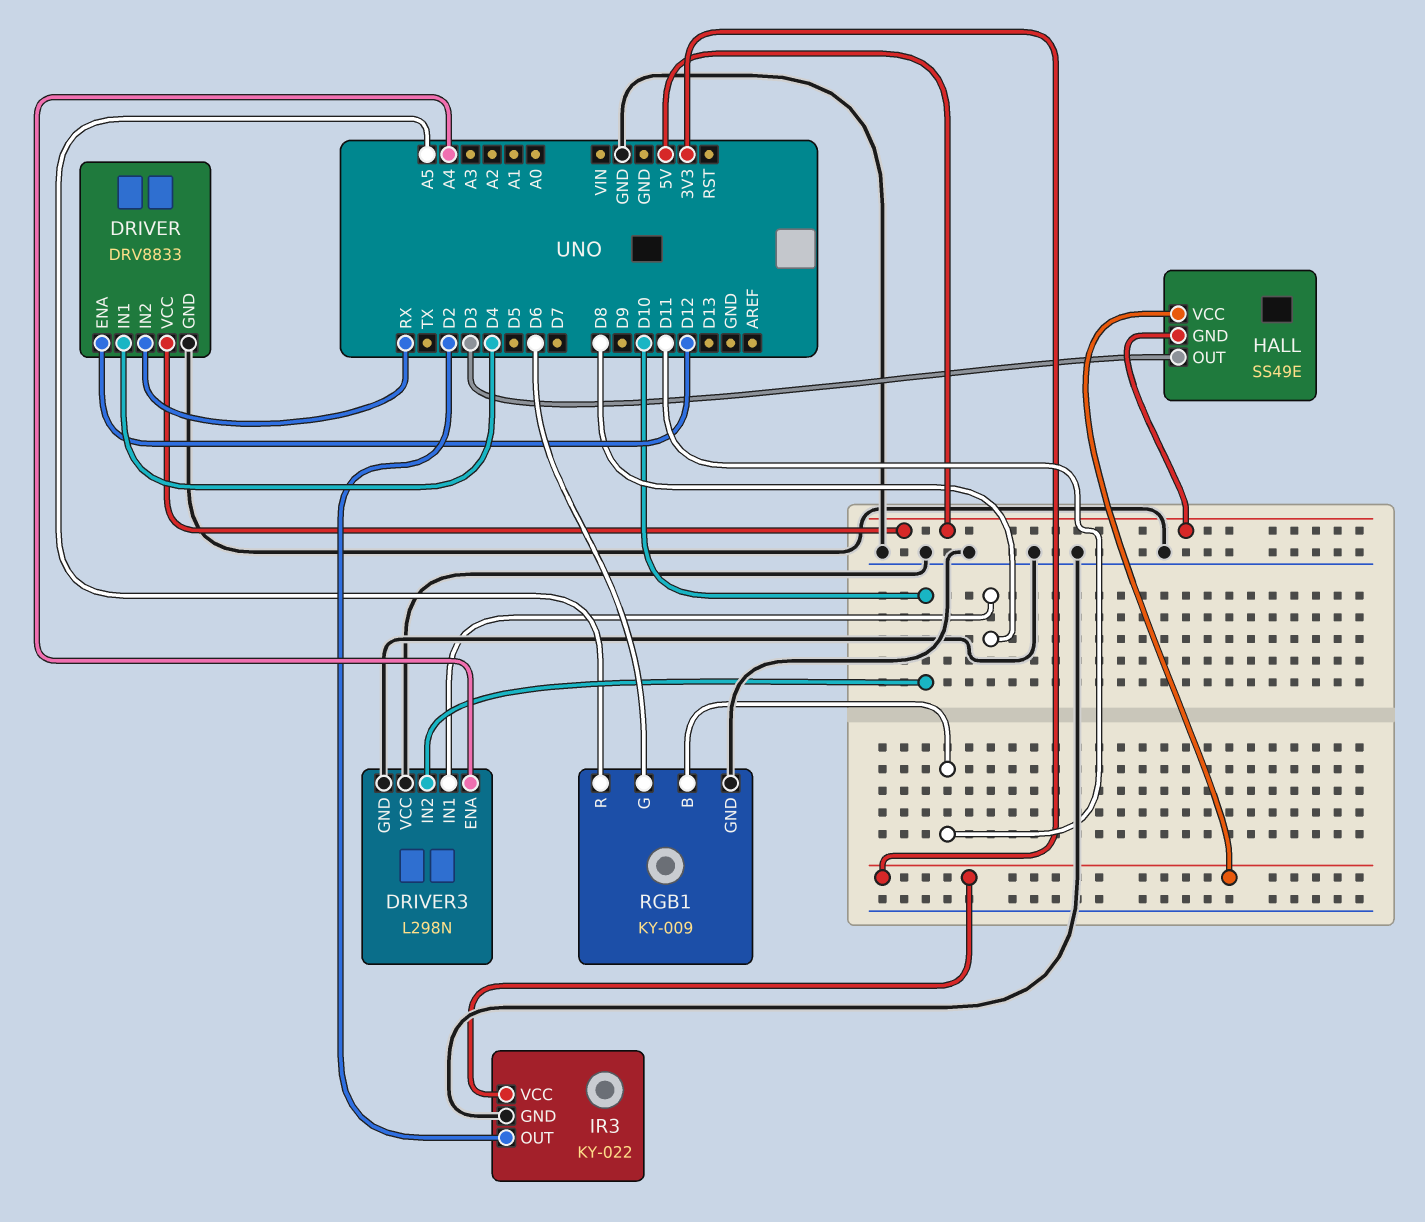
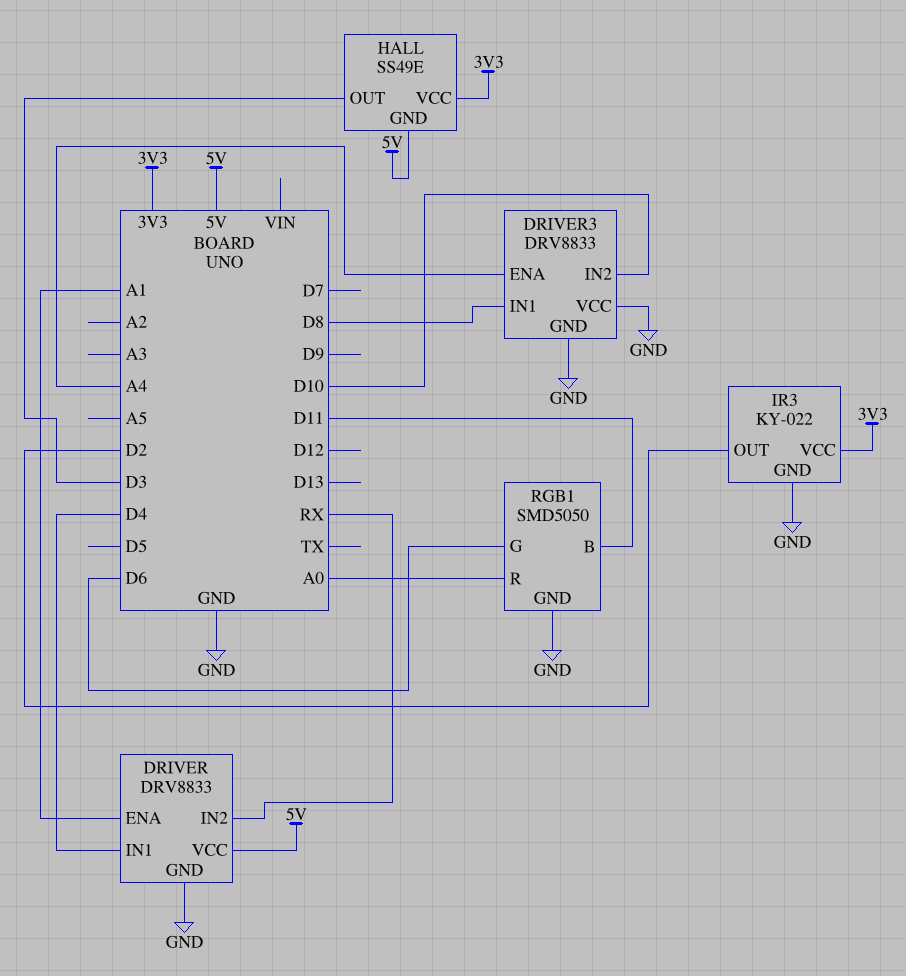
DRIVER pin ENA: D12 -> A1
DRIVER3: L298N -> DRV8833
RGB1: KY-009 -> SMD5050
RGB1 pin R: A5 -> A0

